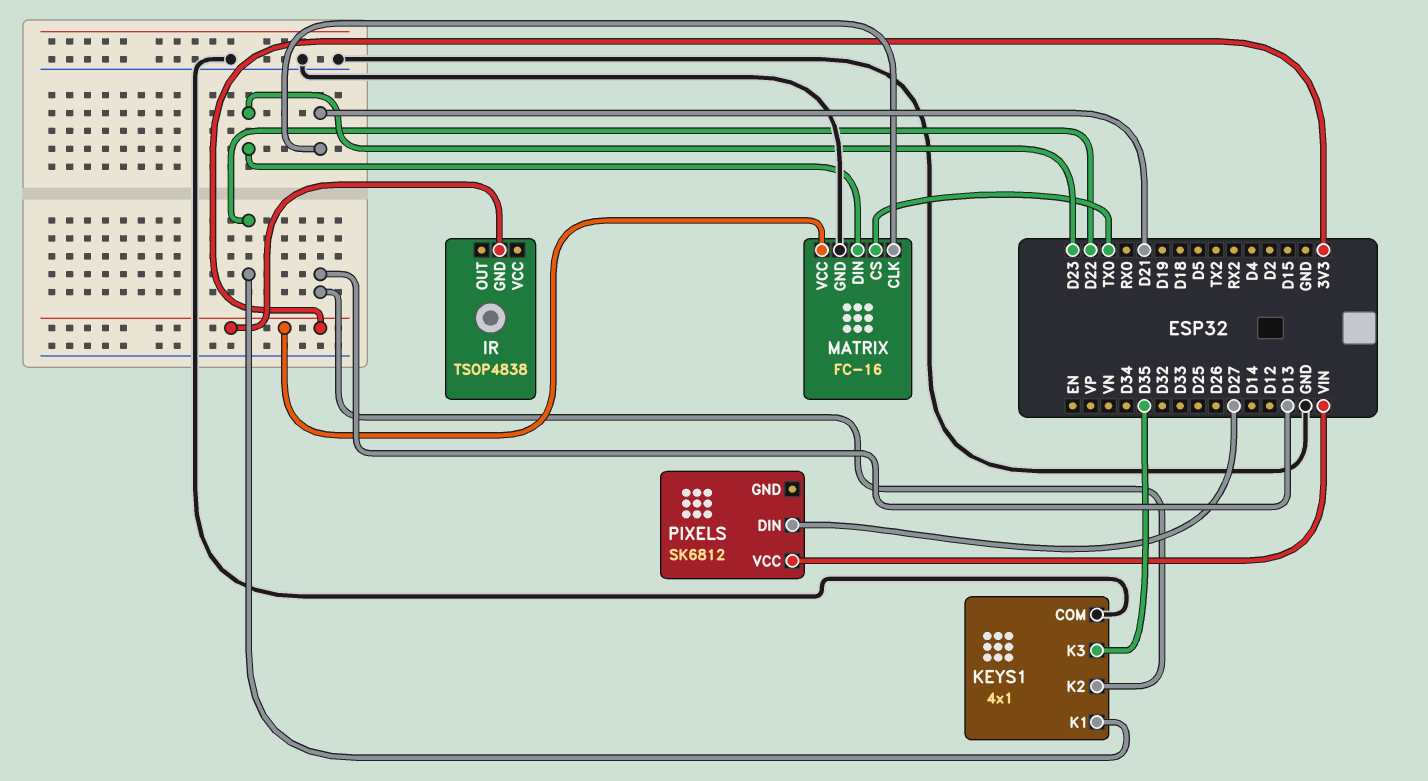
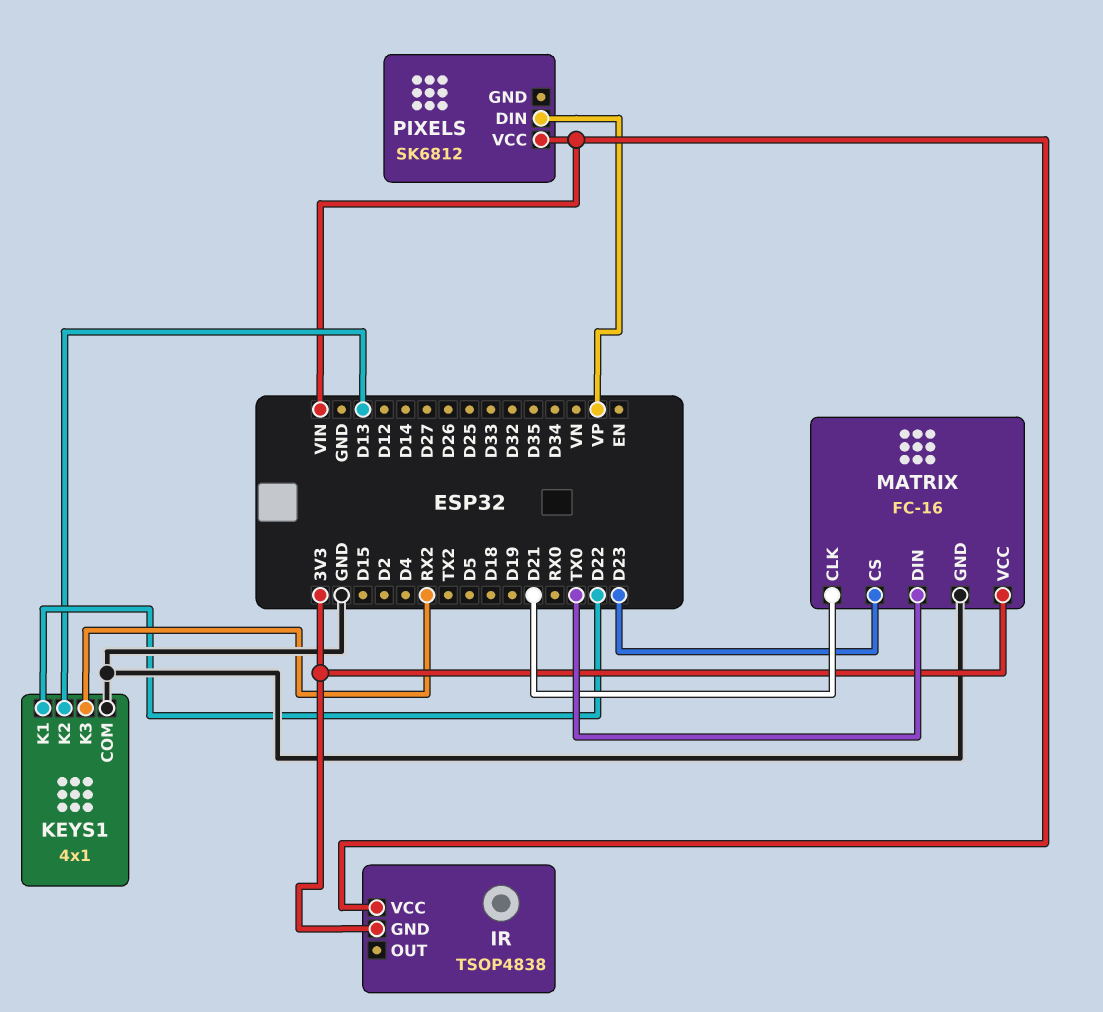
IR pin VCC: none -> VIN
KEYS1 pin K3: D35 -> RX2
MATRIX pin CS: TX0 -> D23
MATRIX pin DIN: D23 -> TX0
PIXELS pin DIN: D27 -> VP

